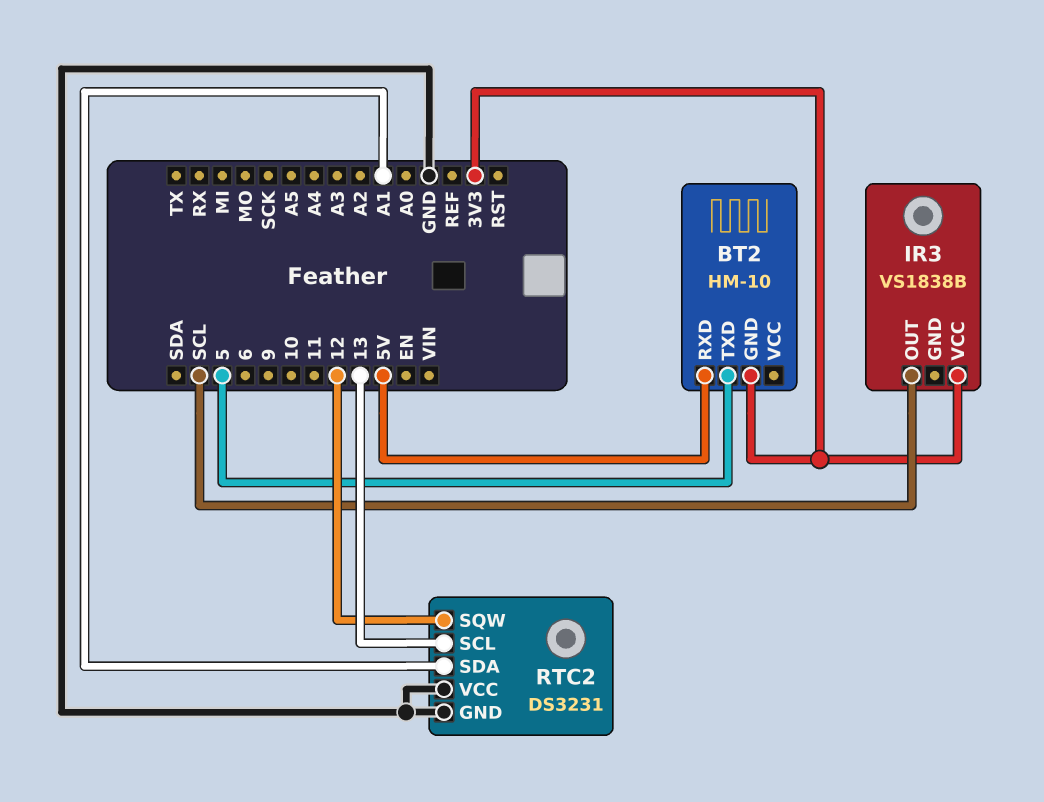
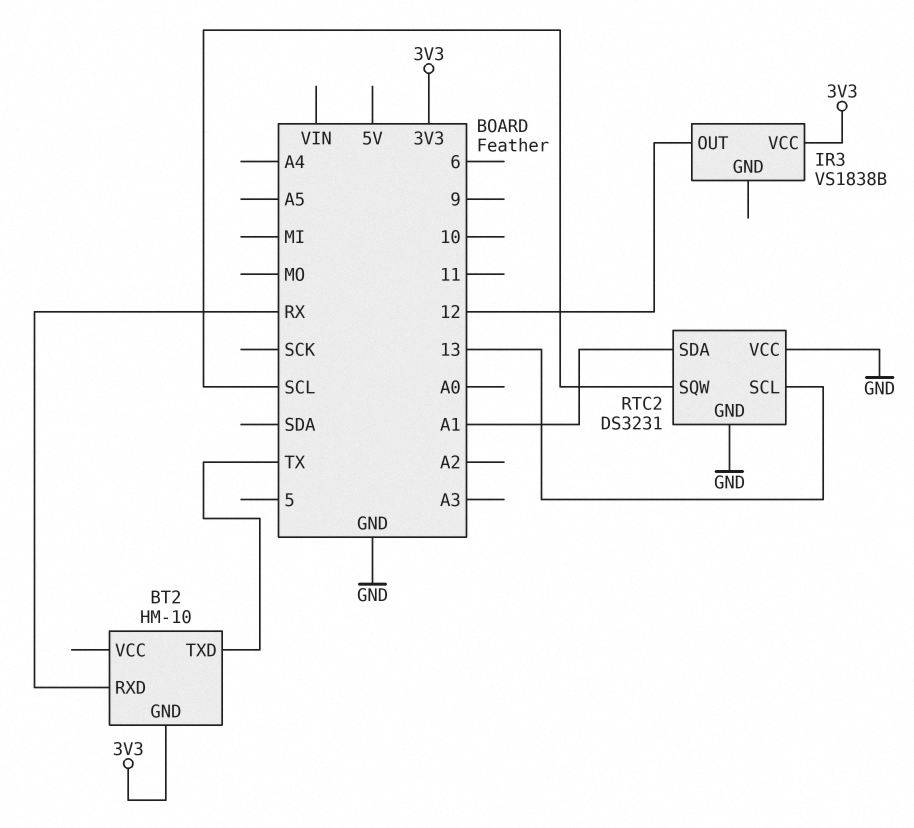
BT2 pin RXD: 5V -> RX
BT2 pin TXD: 5 -> TX
IR3 pin OUT: SCL -> 12
RTC2 pin SQW: 12 -> SCL

